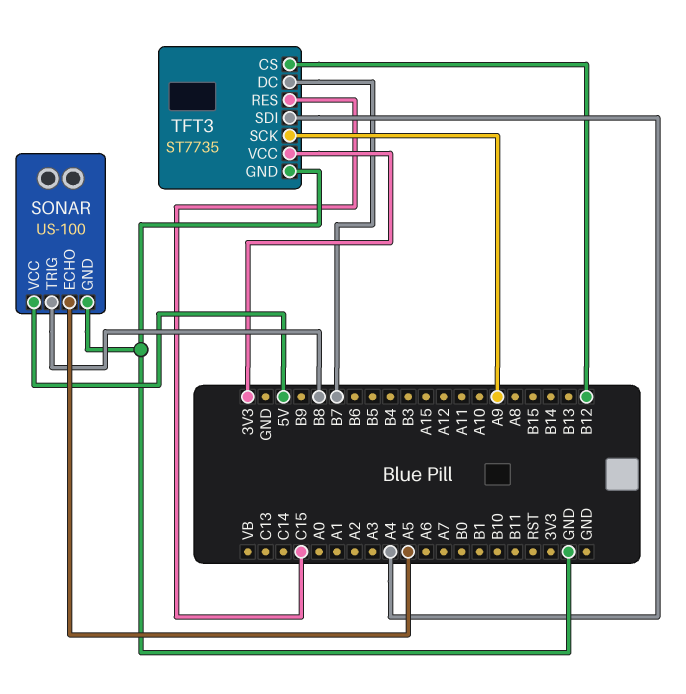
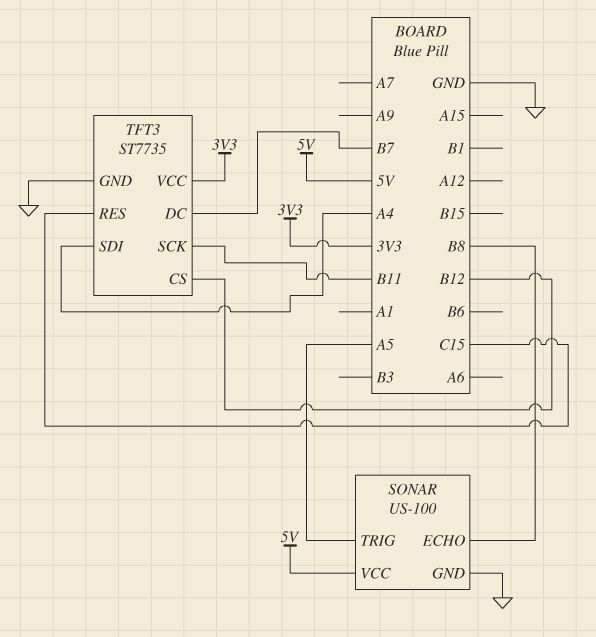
SONAR pin ECHO: A5 -> B8
SONAR pin TRIG: B8 -> A5
TFT3 pin SCK: A9 -> B11

